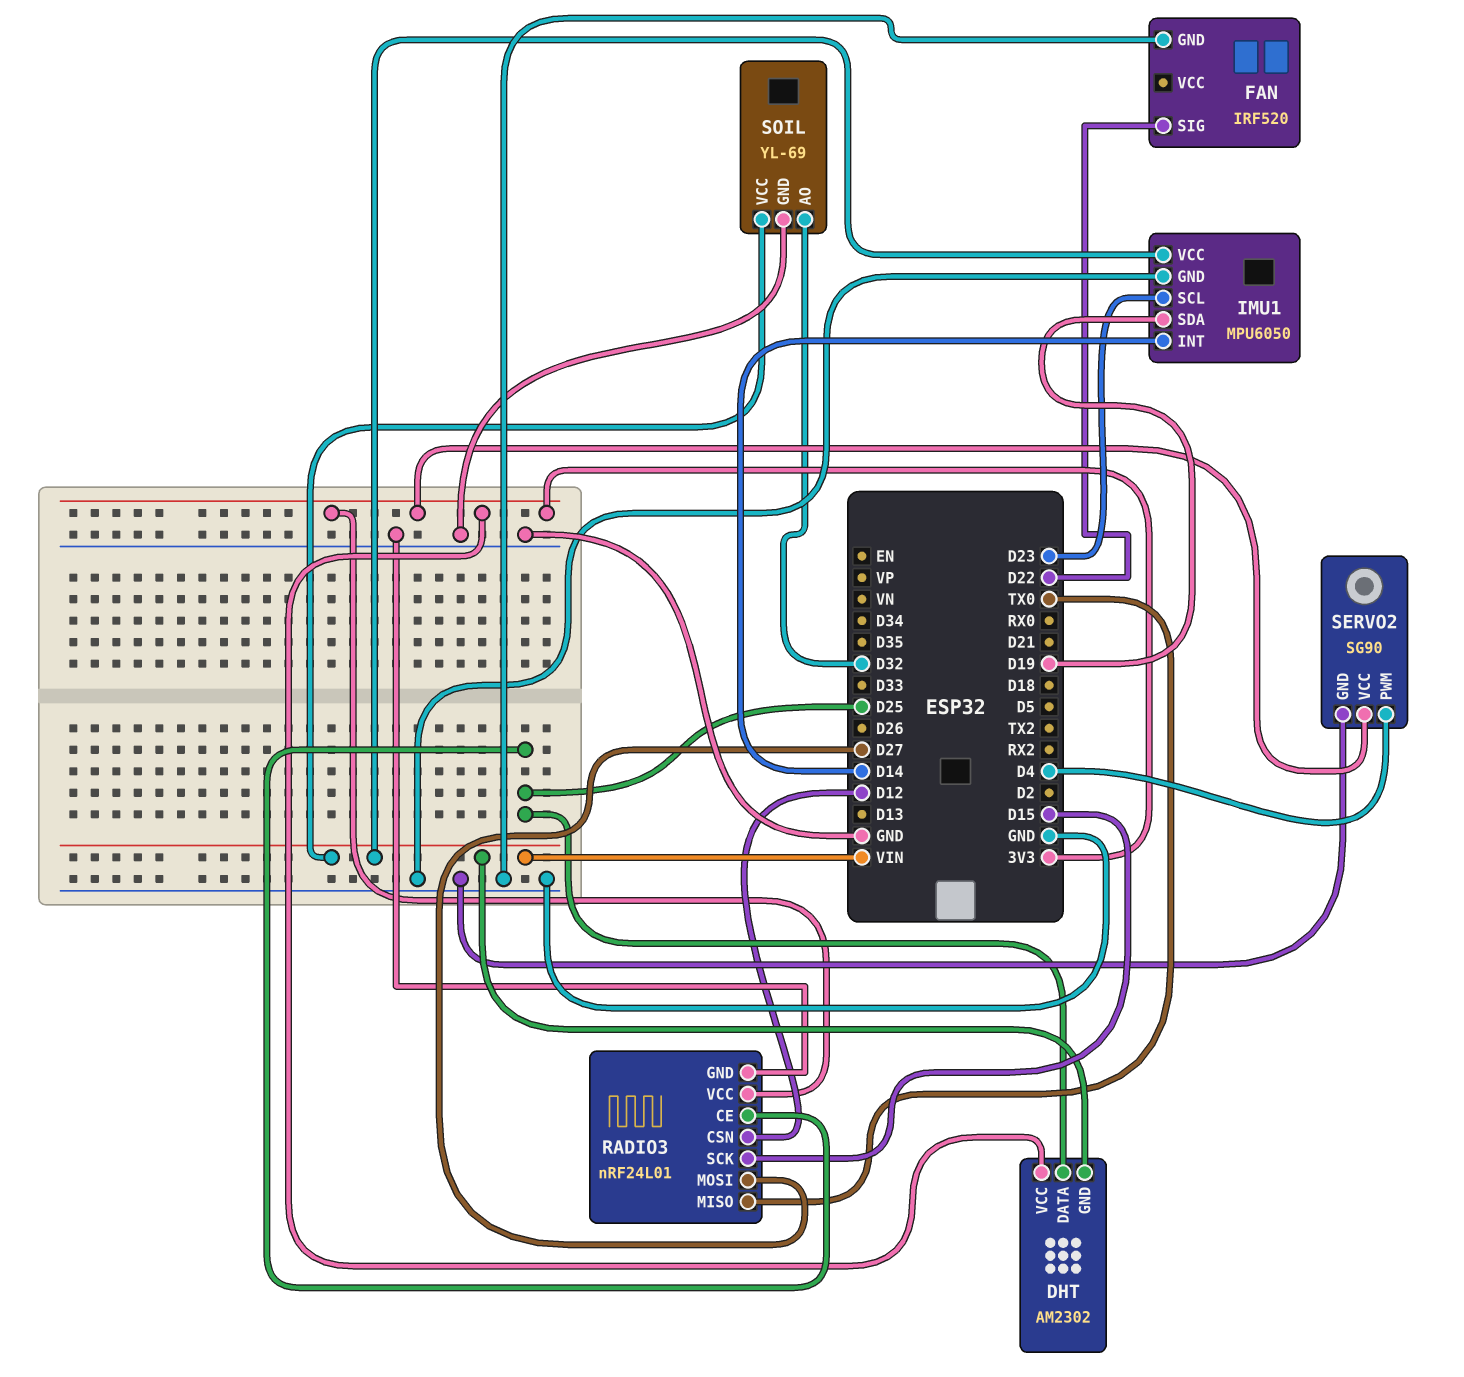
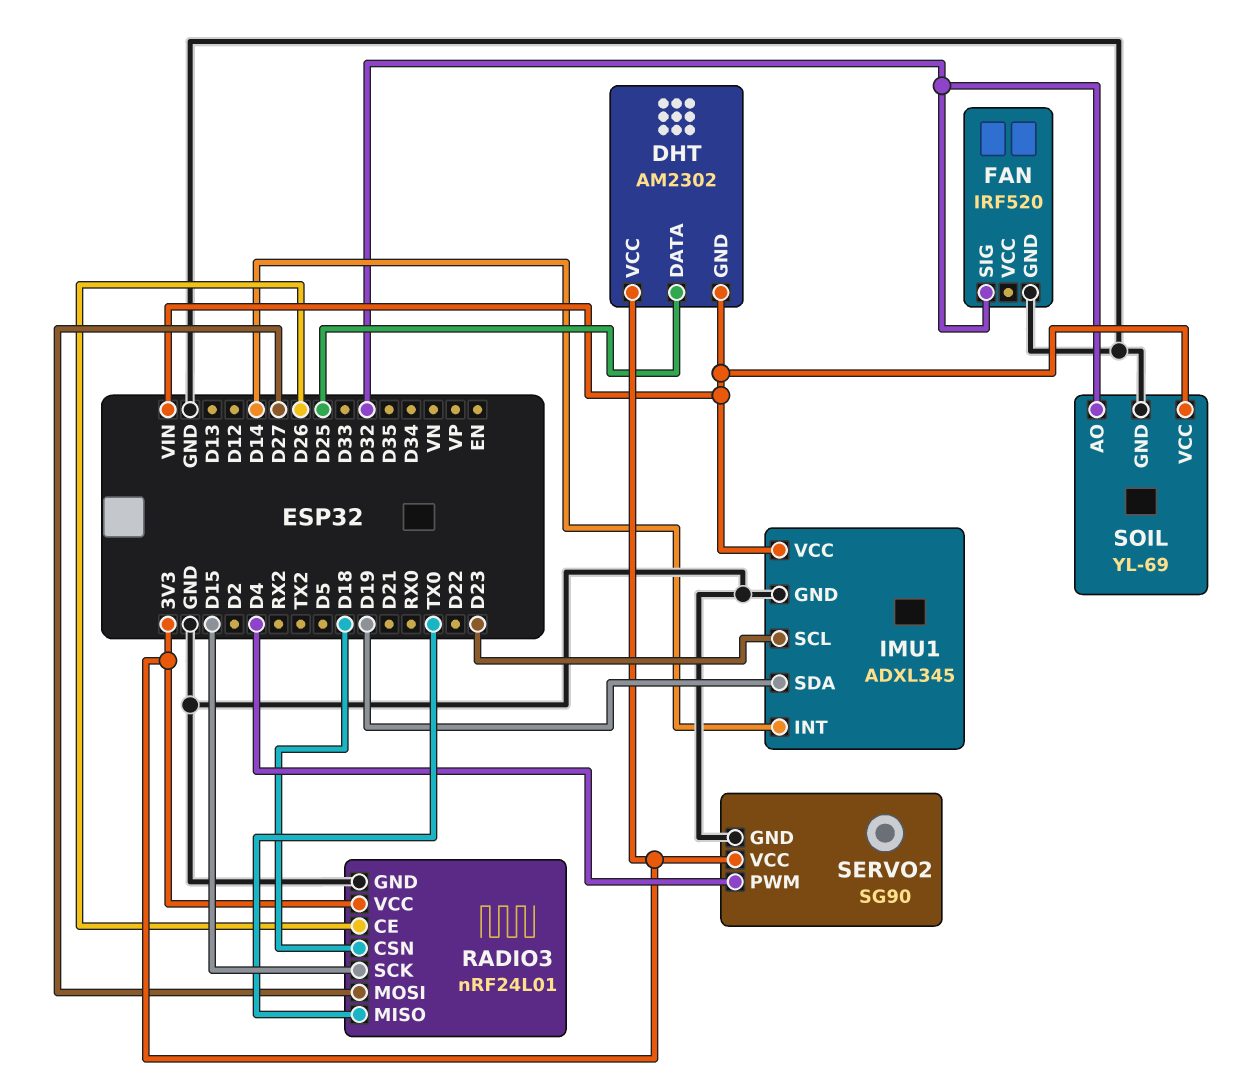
FAN pin SIG: D22 -> D32
IMU1: MPU6050 -> ADXL345
RADIO3 pin CE: D25 -> D26
RADIO3 pin CSN: D12 -> D18

